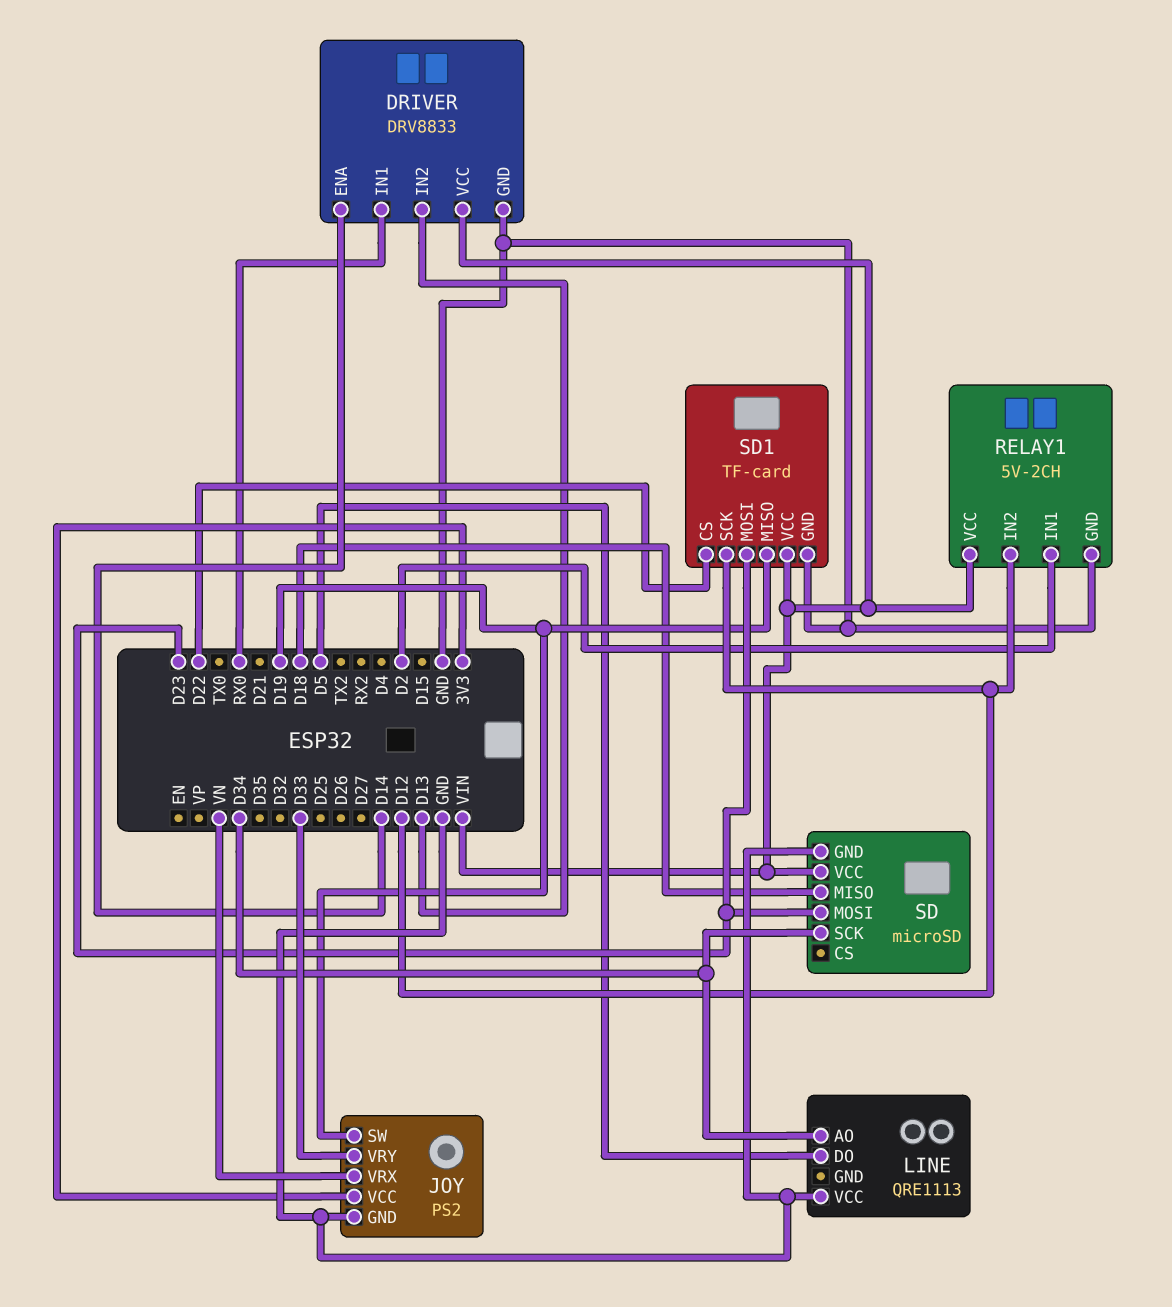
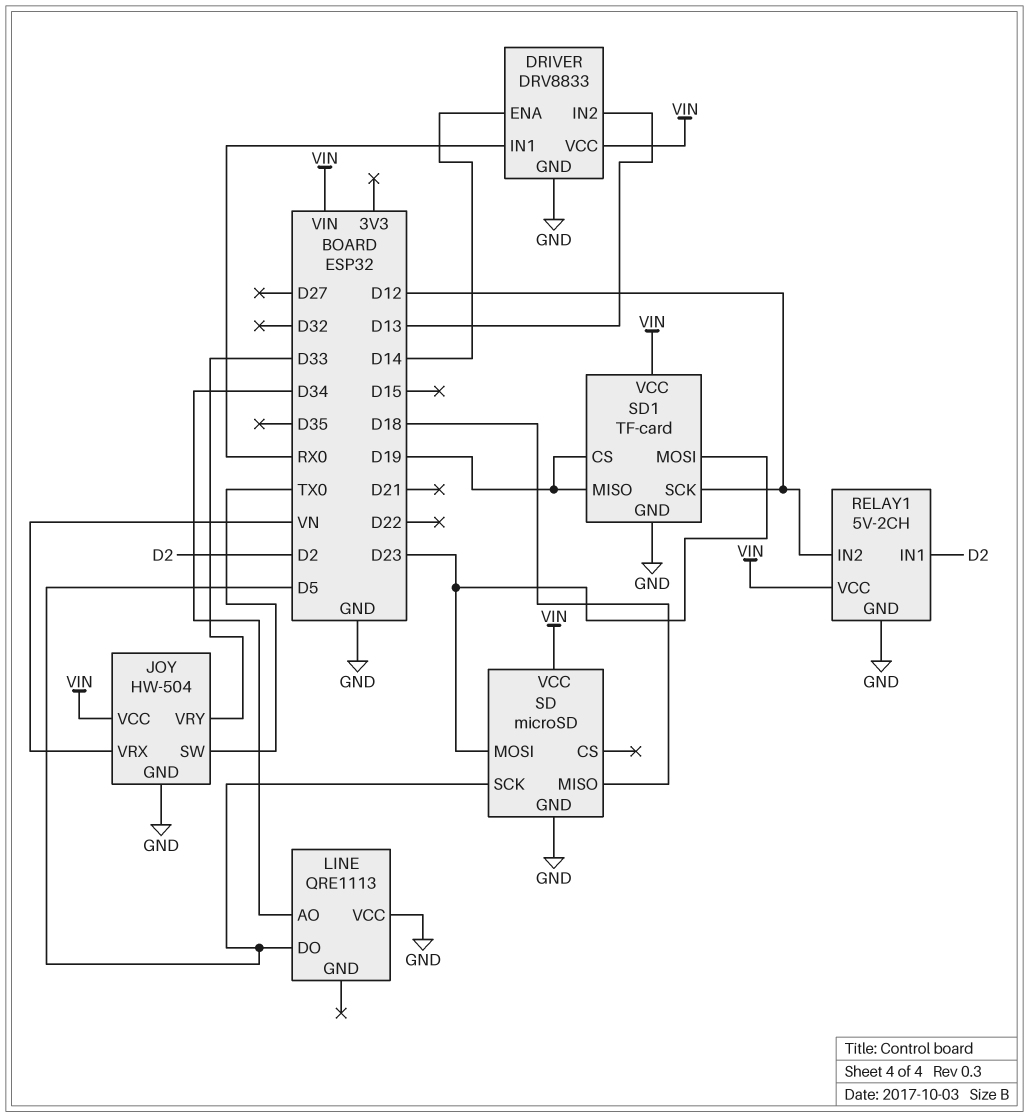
JOY: PS2 -> HW-504
JOY pin SW: D19 -> TX0
JOY pin VCC: 3V3 -> VIN
SD pin SCK: D34 -> D5
SD1 pin CS: D22 -> D19

